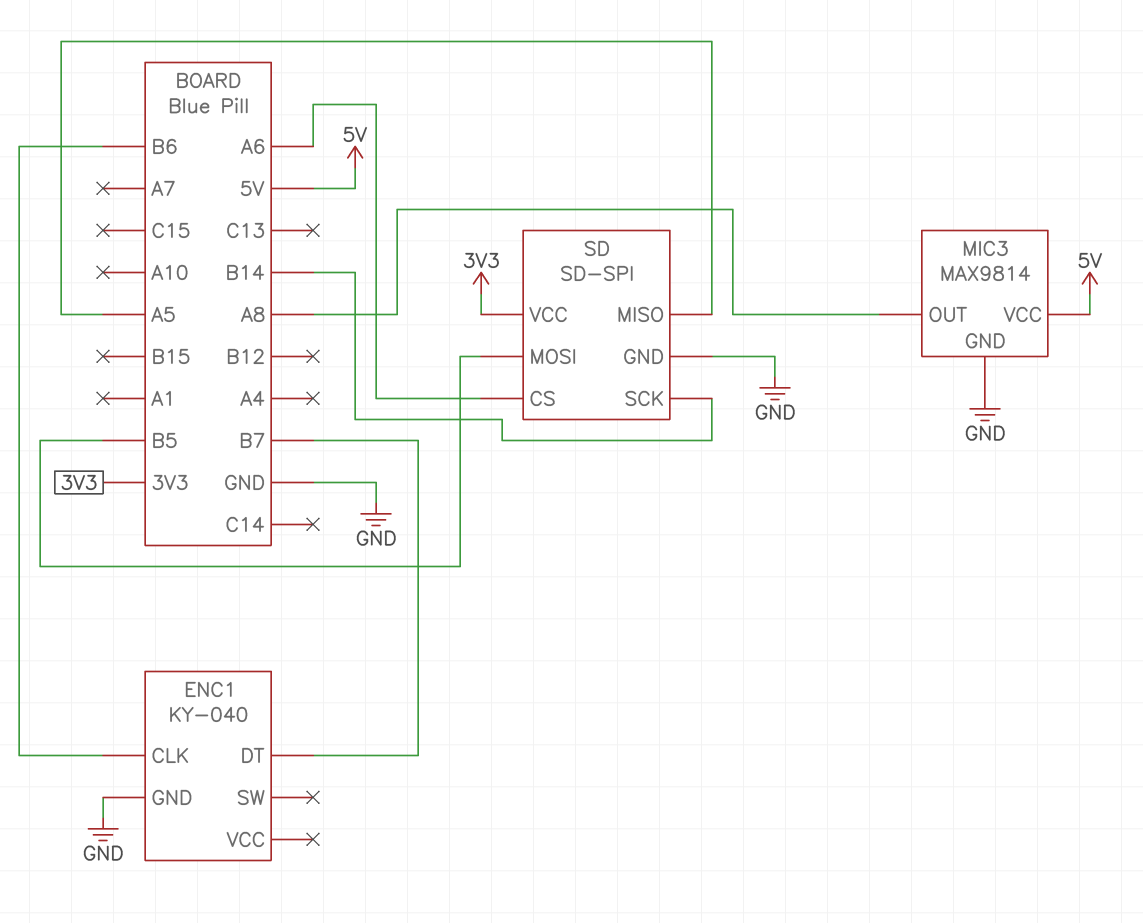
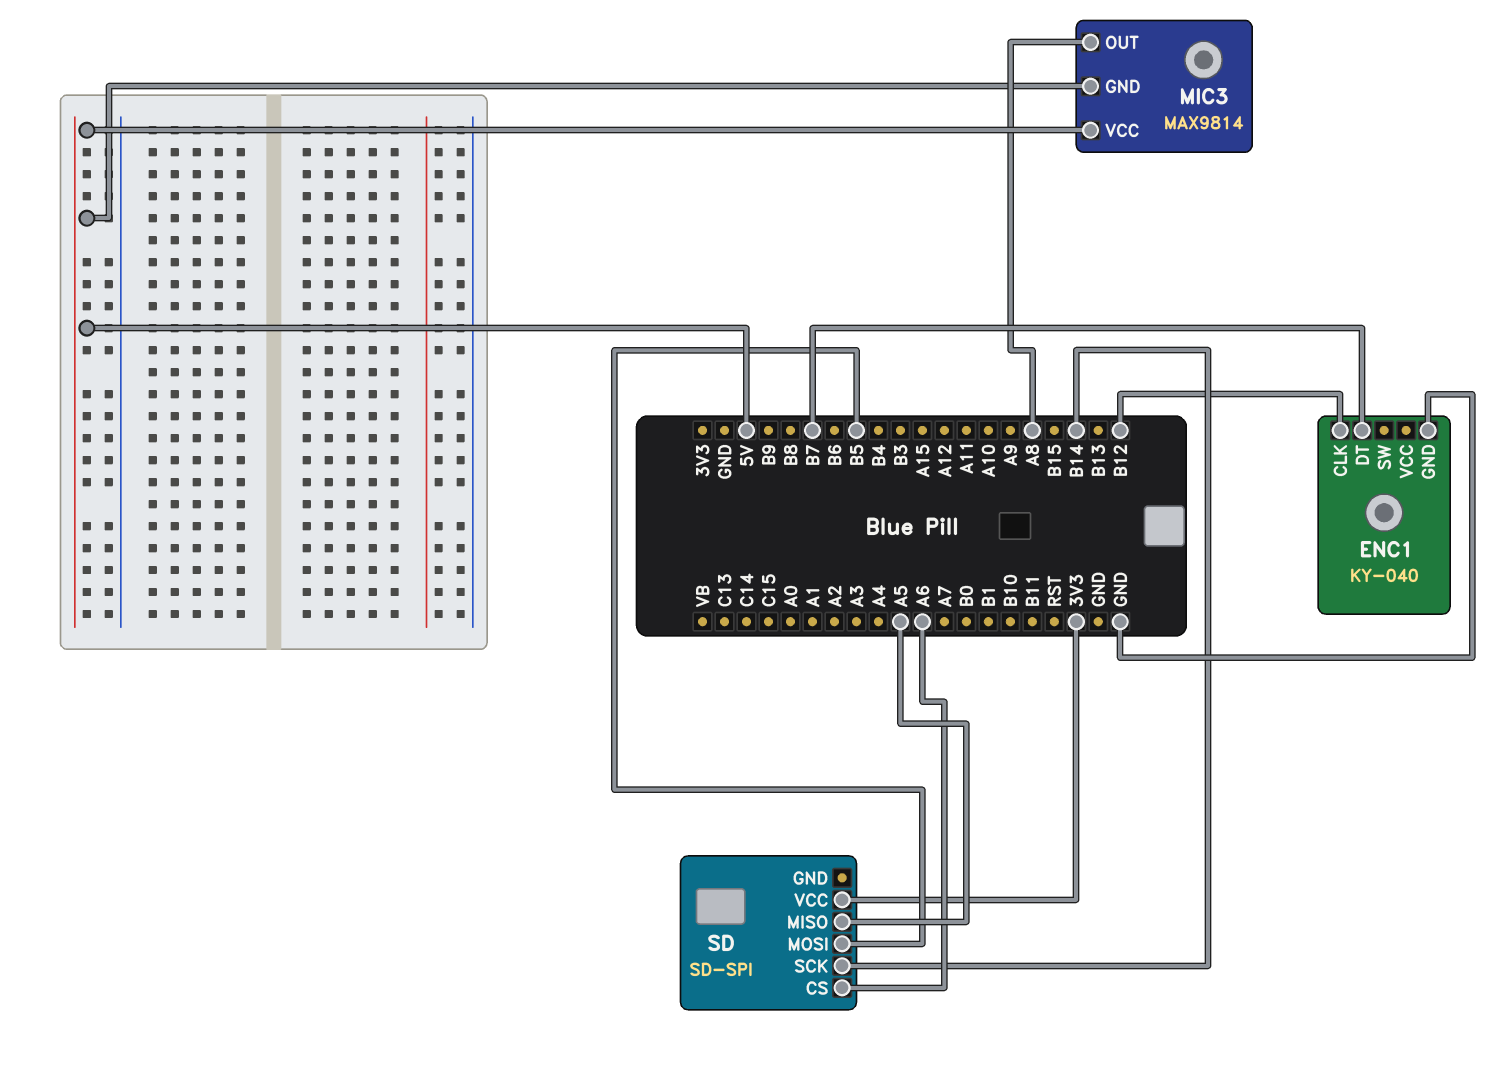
ENC1 pin CLK: B6 -> B12
MIC3 pin GND: GND -> 5V
SD pin GND: GND -> none

